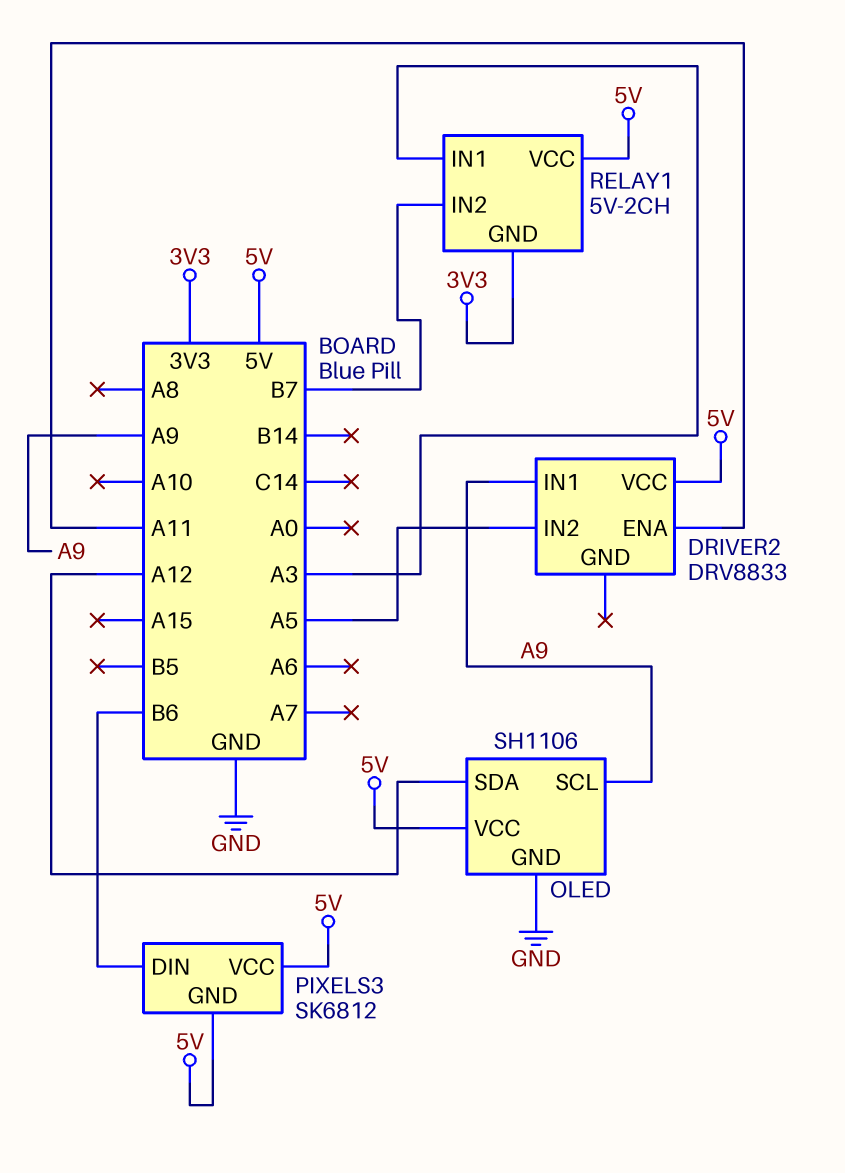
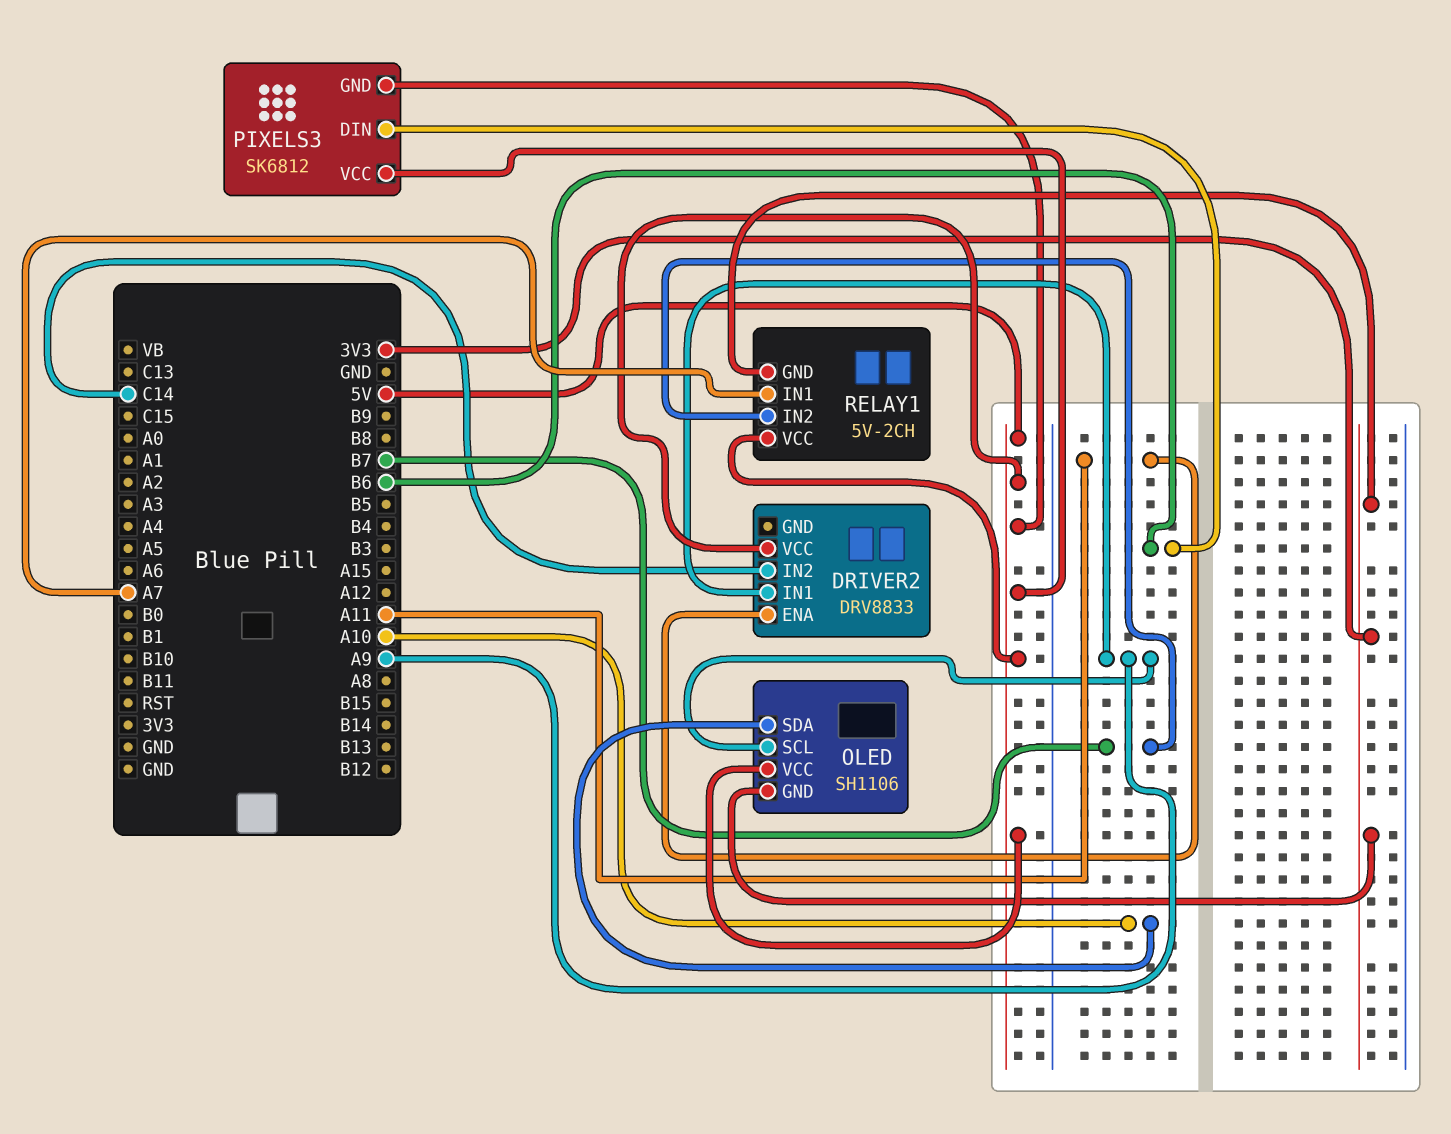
DRIVER2 pin IN2: A5 -> C14
OLED pin GND: GND -> 3V3
OLED pin SDA: A12 -> A10
RELAY1 pin IN1: A3 -> A7

